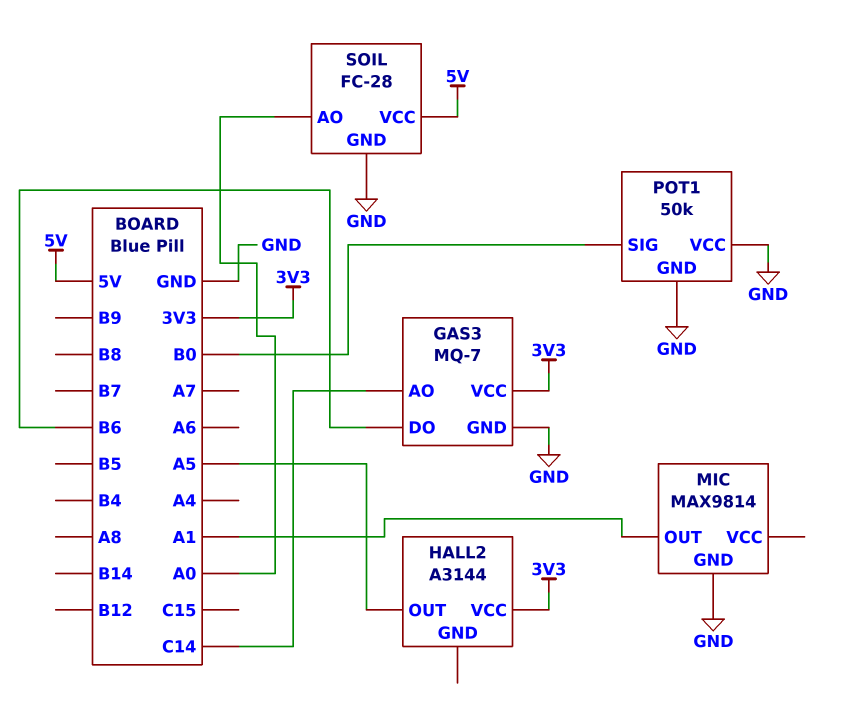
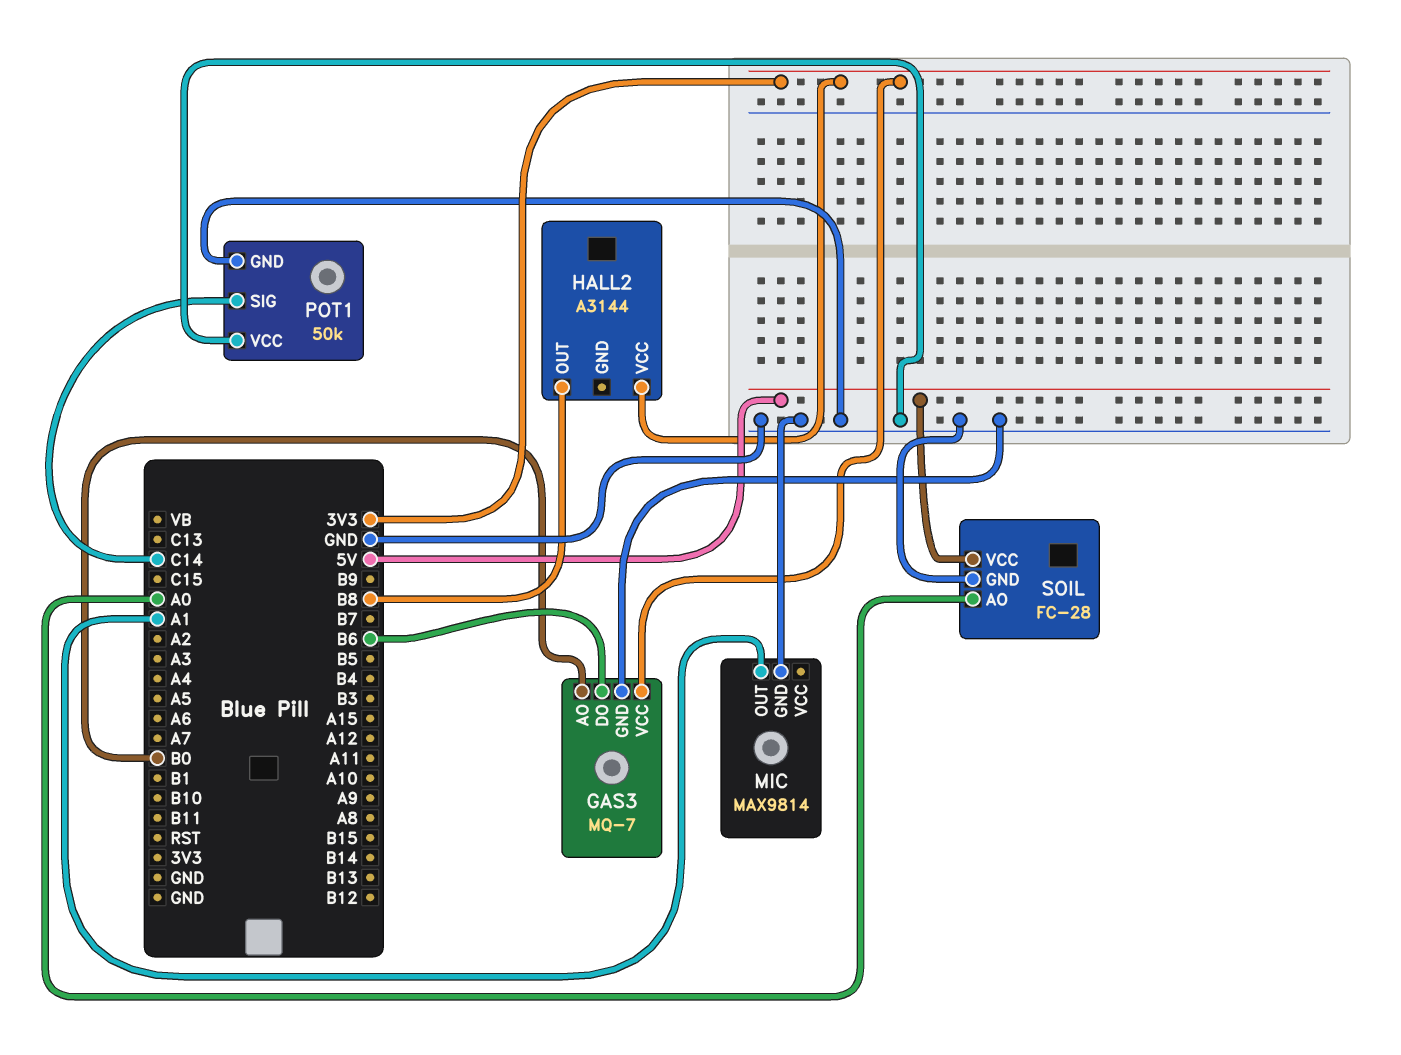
GAS3 pin AO: C14 -> B0
HALL2 pin OUT: A5 -> B8
POT1 pin SIG: B0 -> C14

